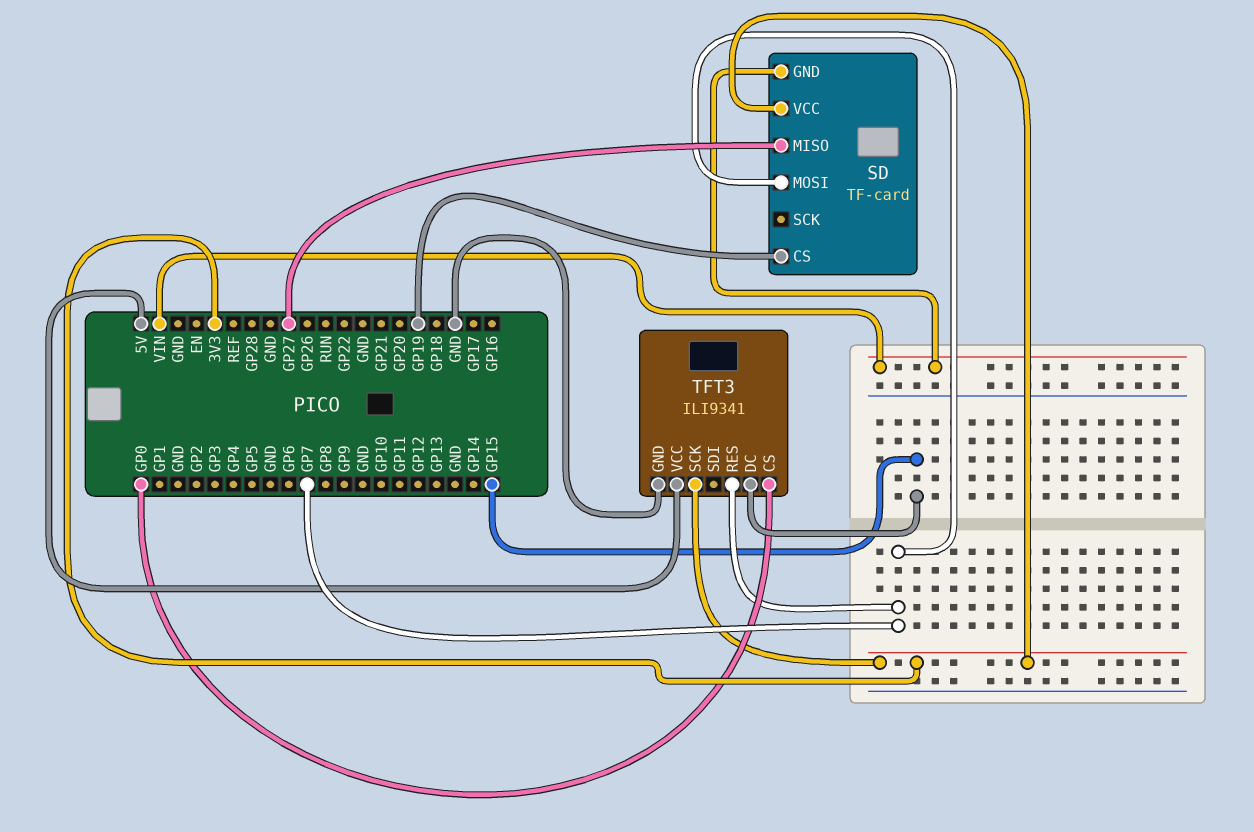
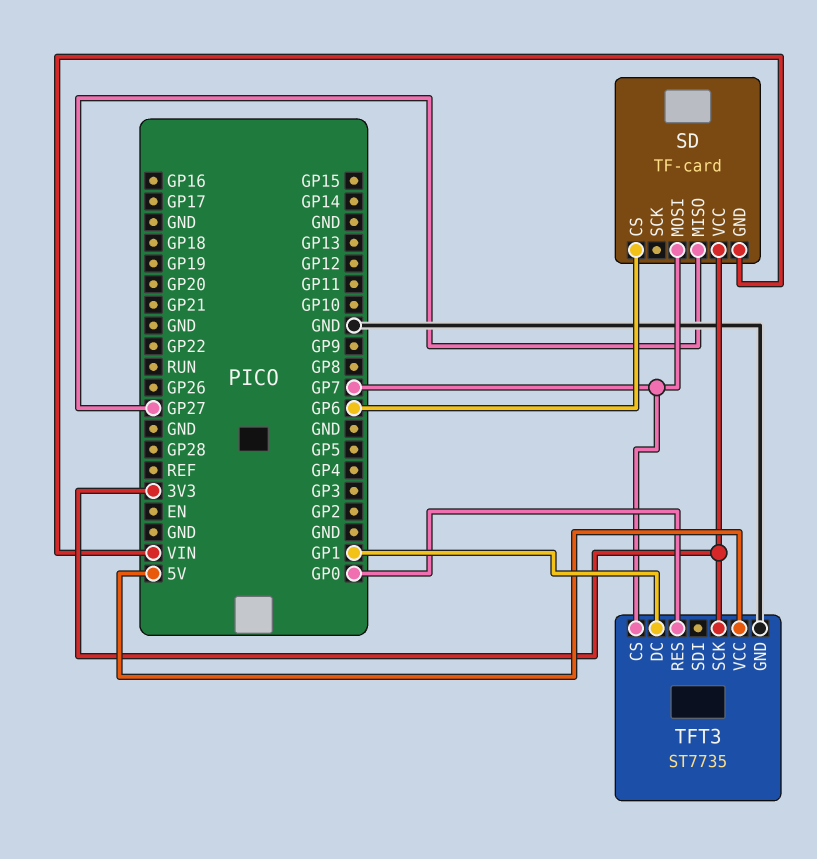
SD pin CS: GP19 -> GP6
TFT3: ILI9341 -> ST7735
TFT3 pin CS: GP0 -> GP7
TFT3 pin DC: GP15 -> GP1
TFT3 pin RES: GP7 -> GP0

